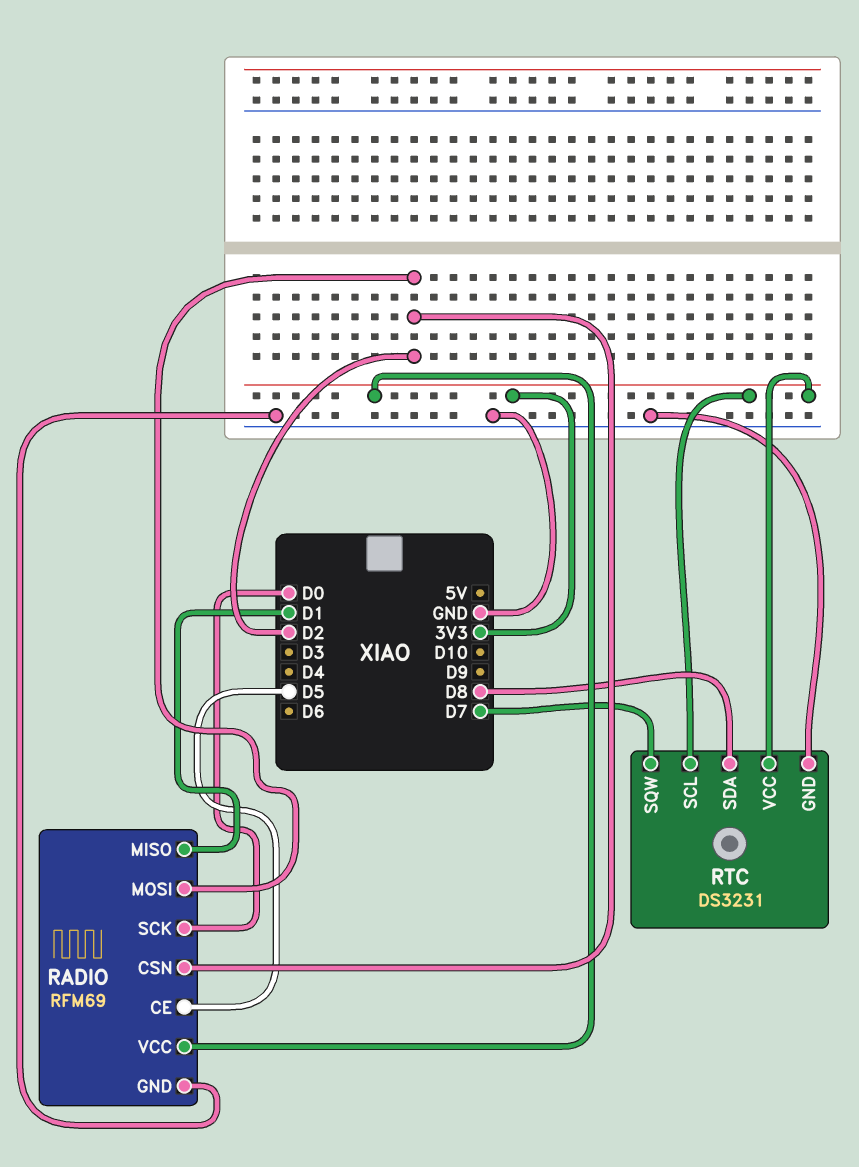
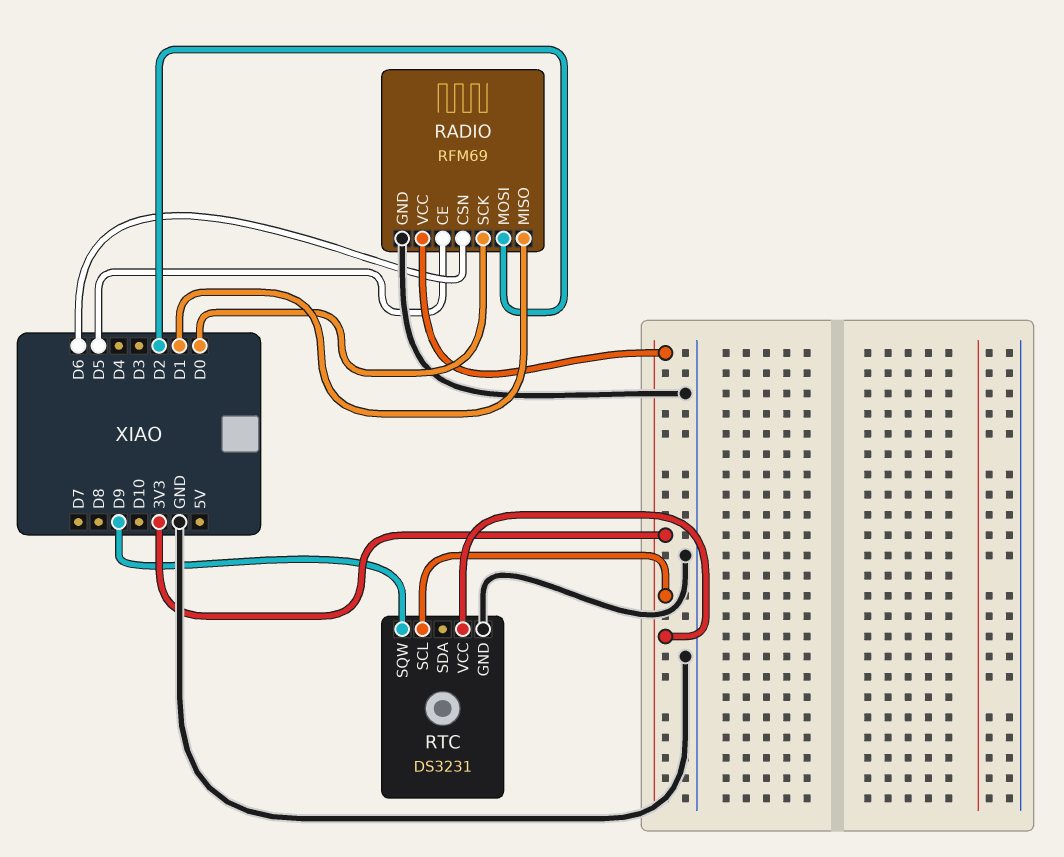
RADIO pin CSN: D2 -> D6
RTC pin SDA: D8 -> none
RTC pin SQW: D7 -> D9

